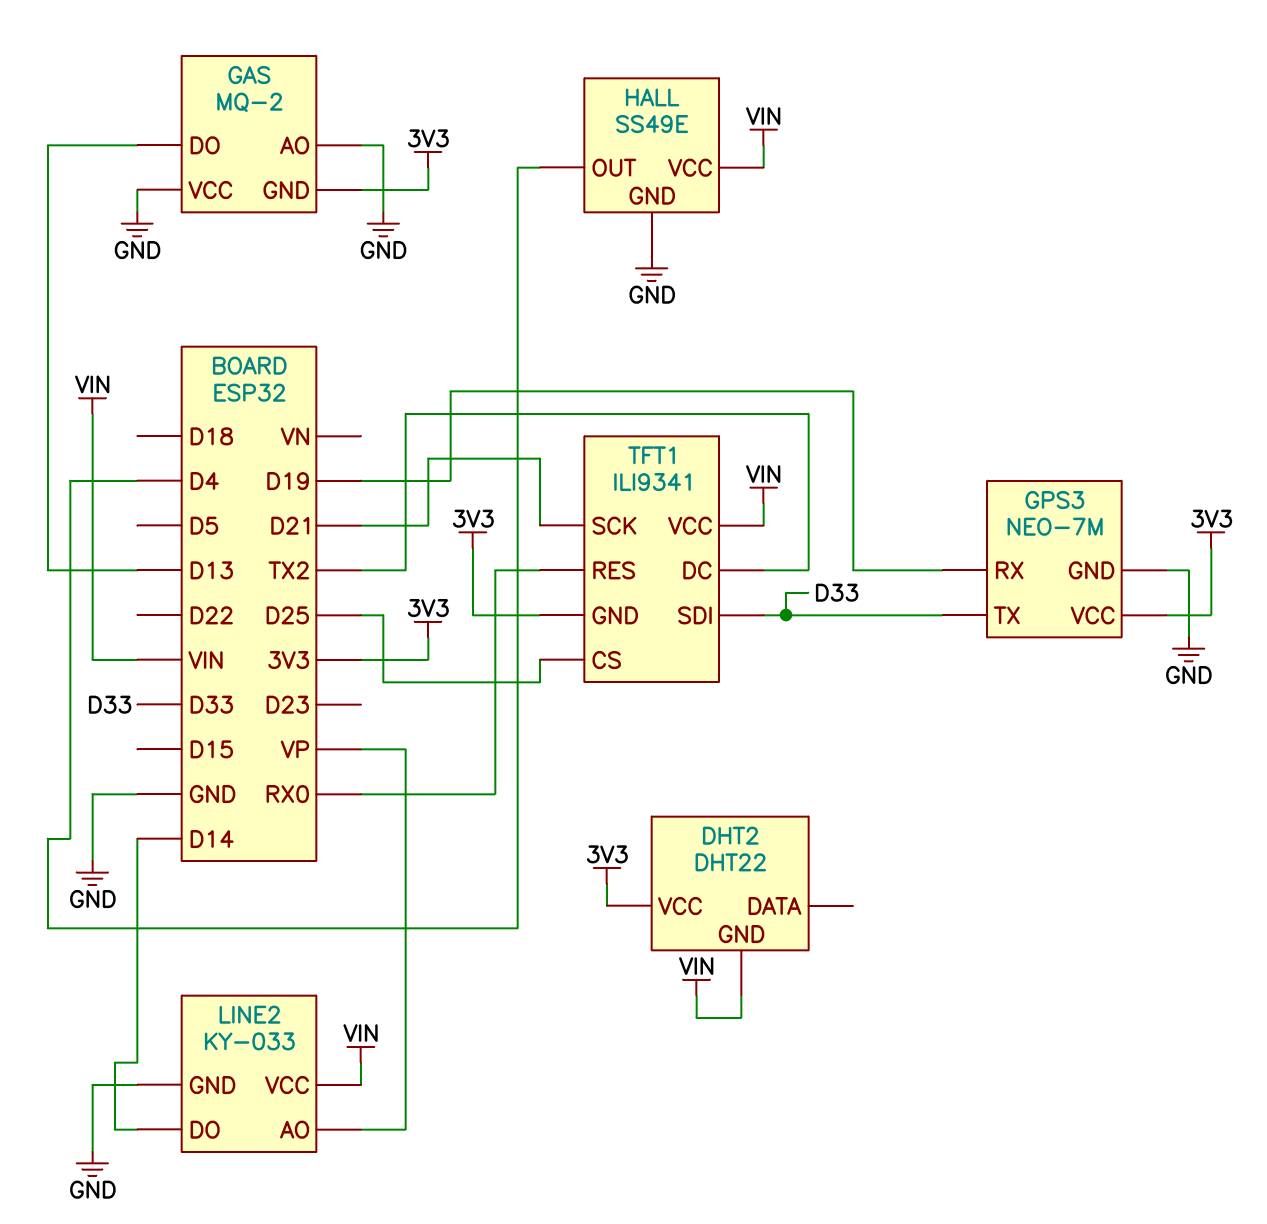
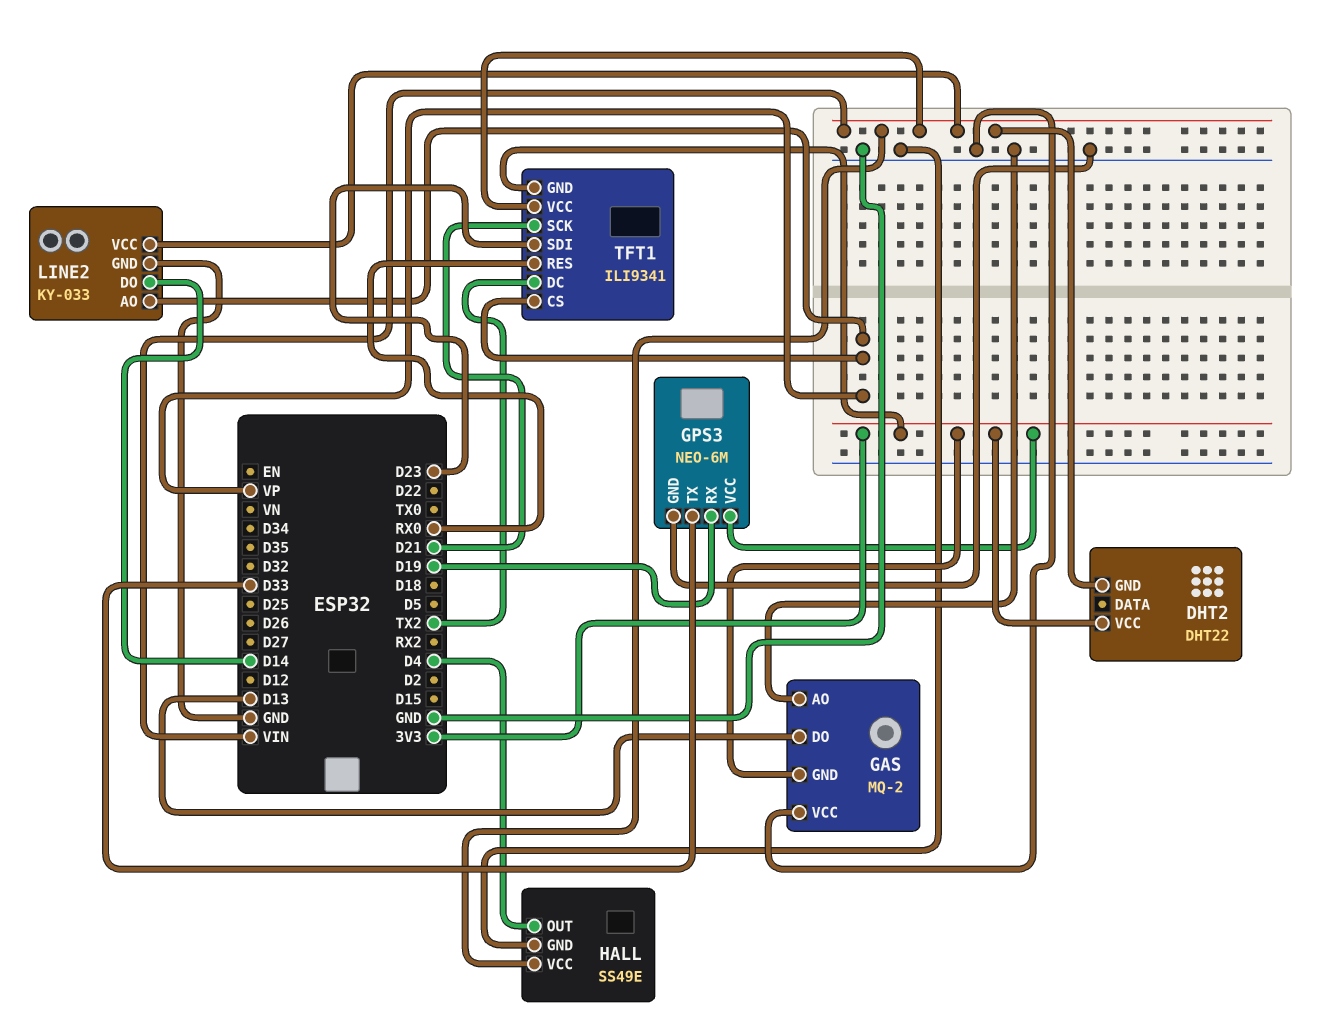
GPS3: NEO-7M -> NEO-6M
TFT1 pin CS: D25 -> VP
TFT1 pin SDI: D33 -> D23

